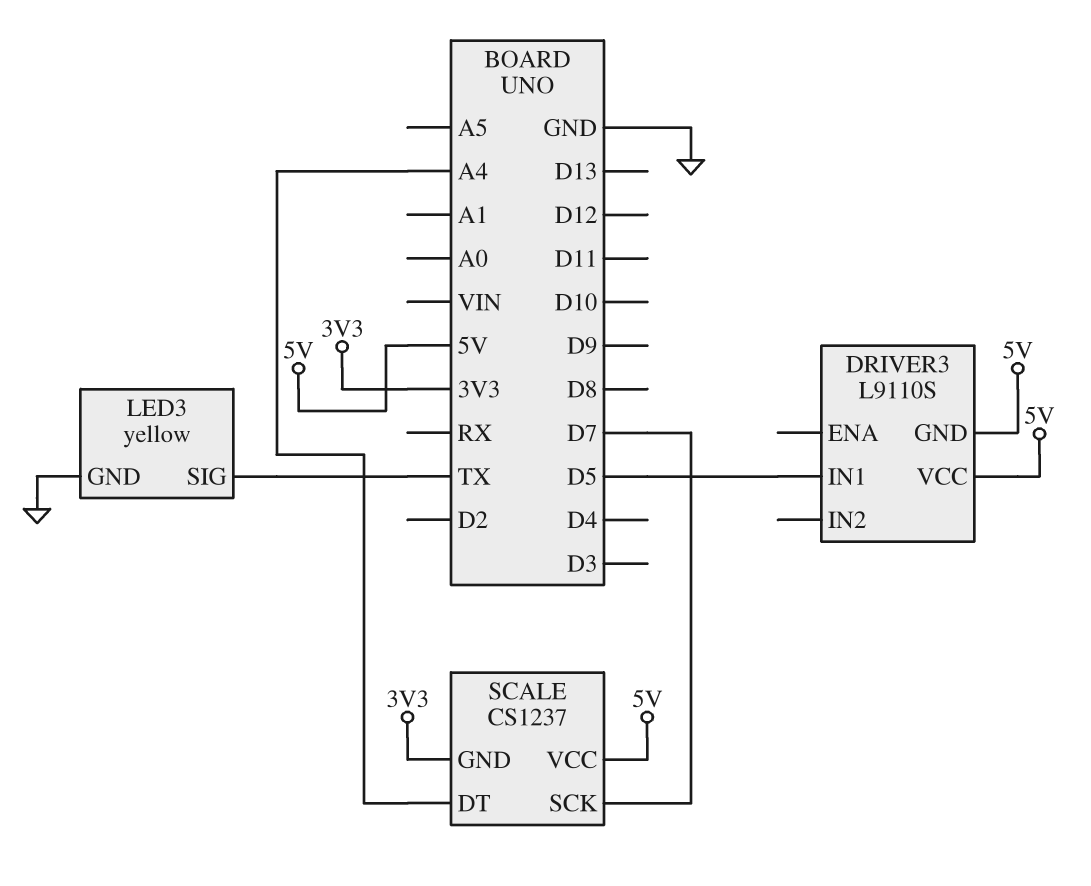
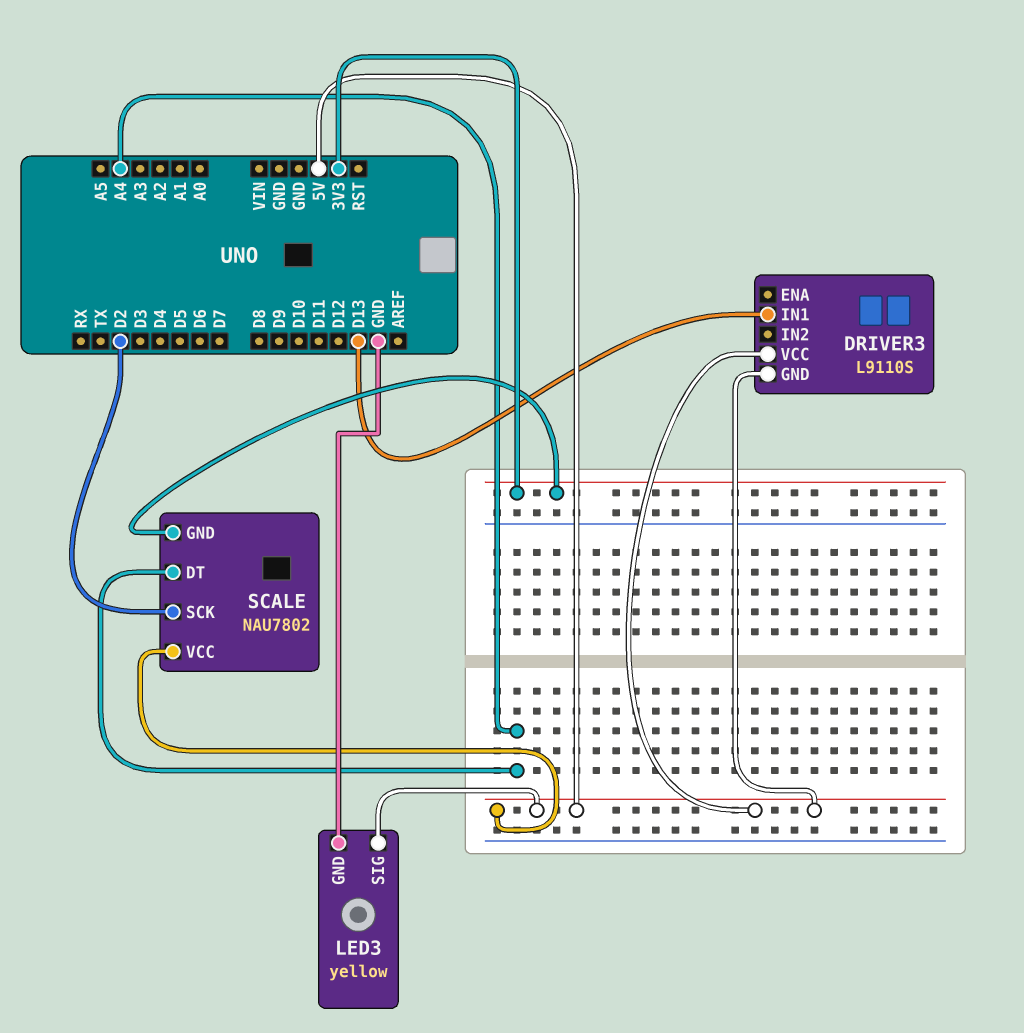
DRIVER3 pin IN1: D5 -> D13
LED3 pin SIG: TX -> 5V
SCALE: CS1237 -> NAU7802
SCALE pin SCK: D7 -> D2

